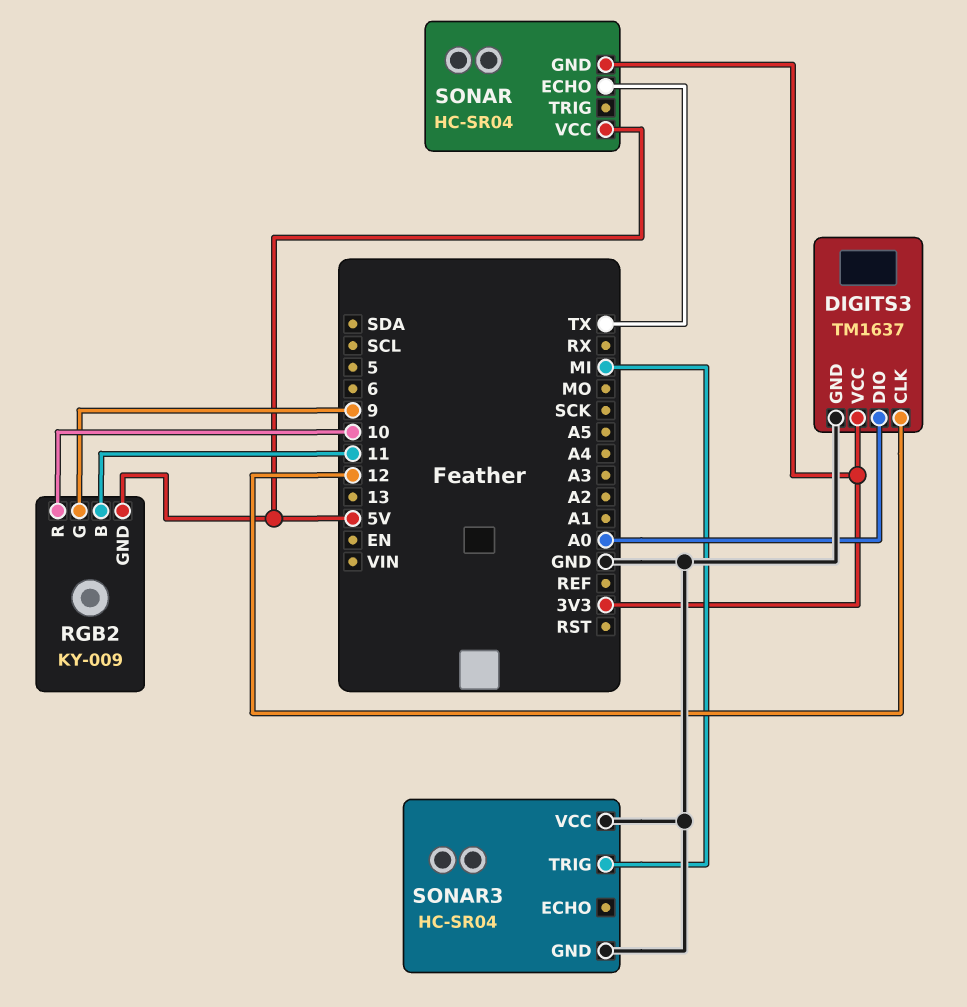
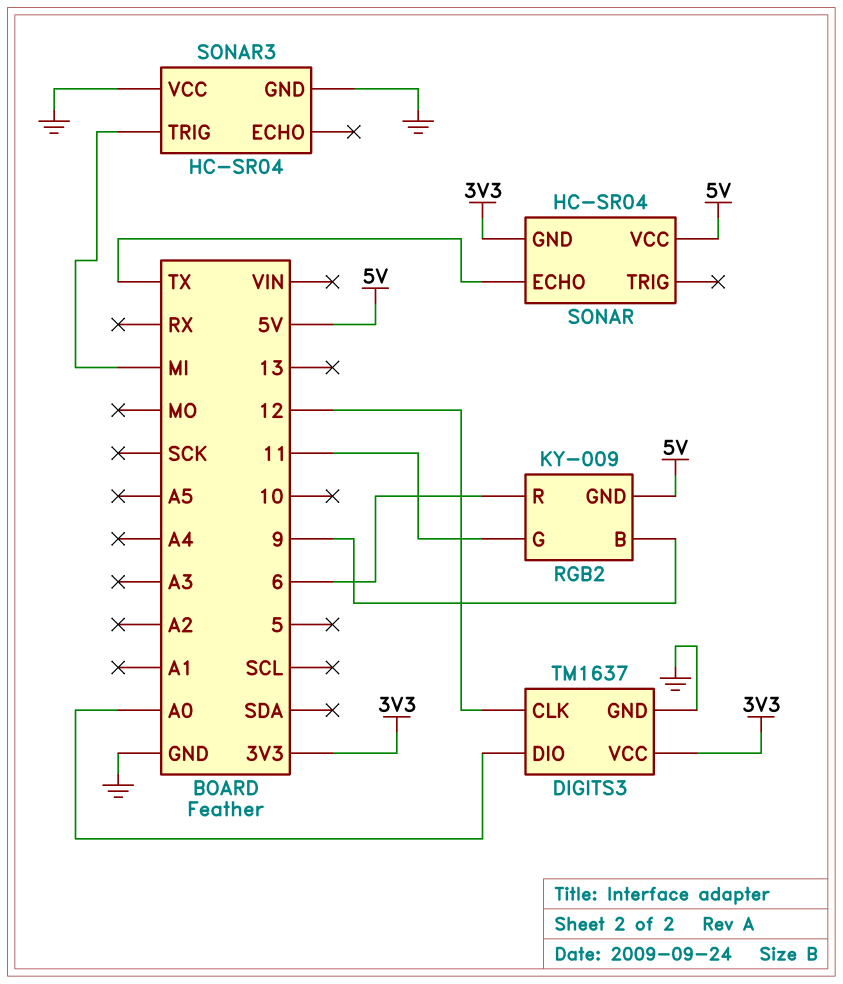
RGB2 pin B: 11 -> 9
RGB2 pin G: 9 -> 11
RGB2 pin R: 10 -> 6

